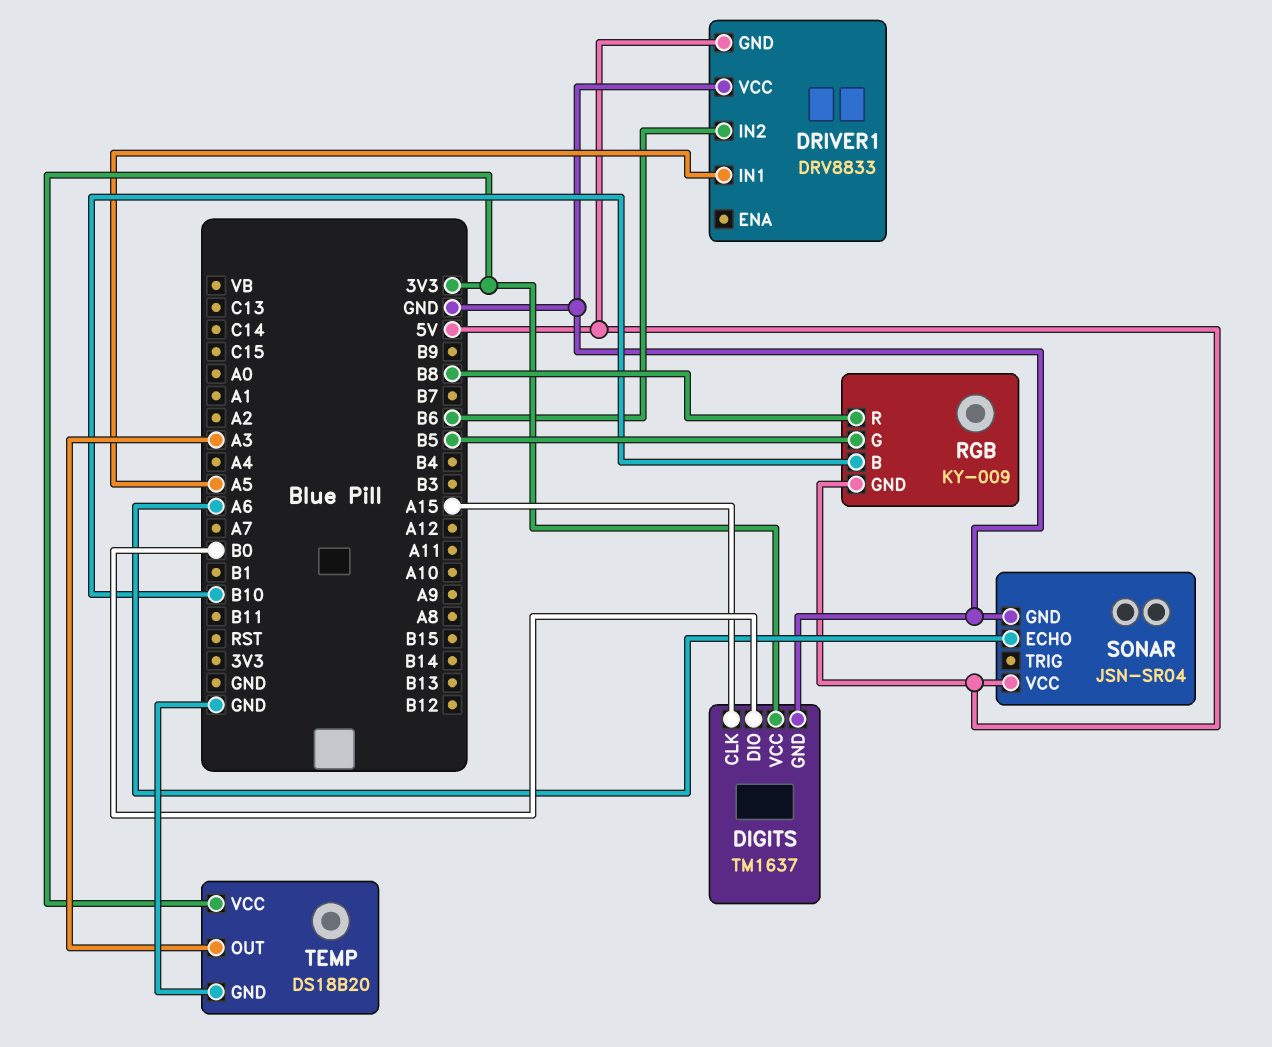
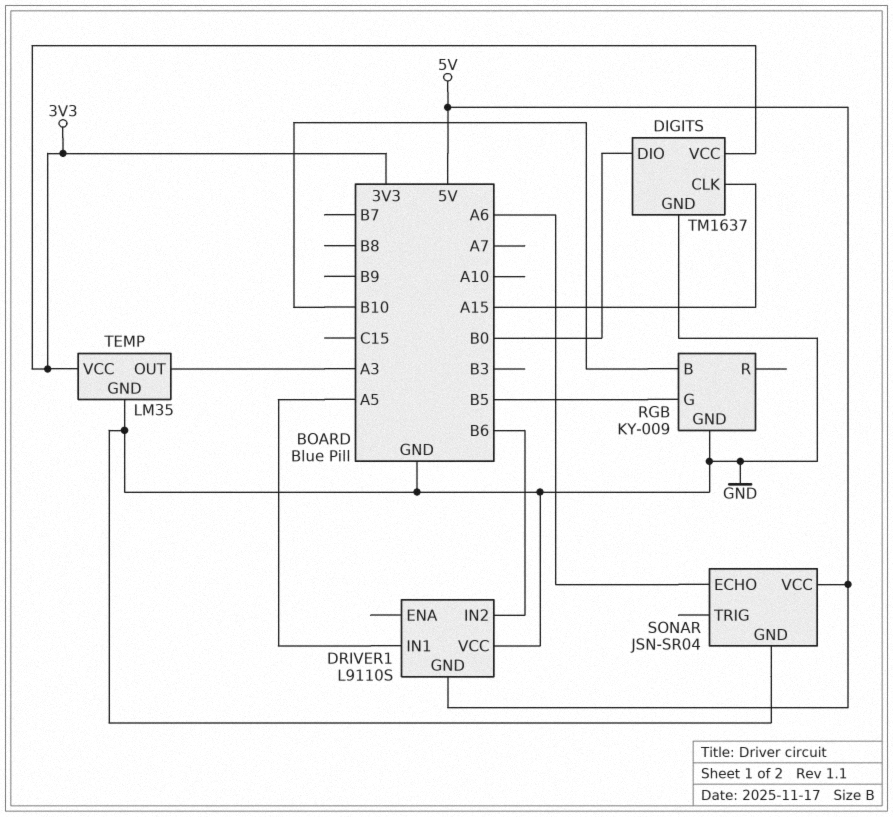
DRIVER1: DRV8833 -> L9110S
RGB pin GND: 5V -> GND
RGB pin R: B8 -> none
TEMP: DS18B20 -> LM35

